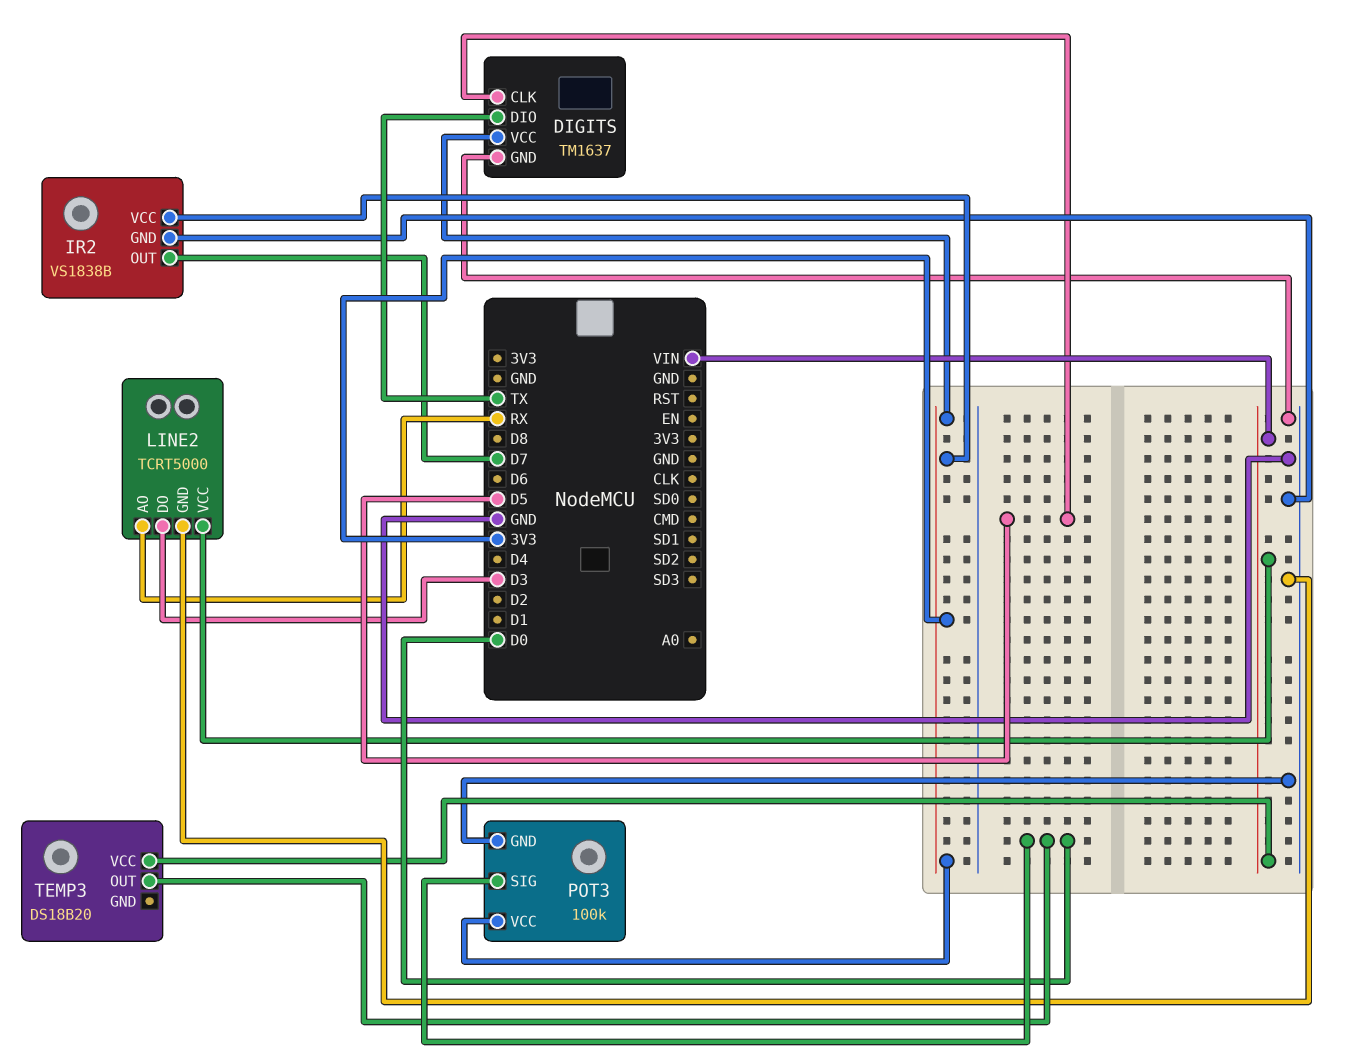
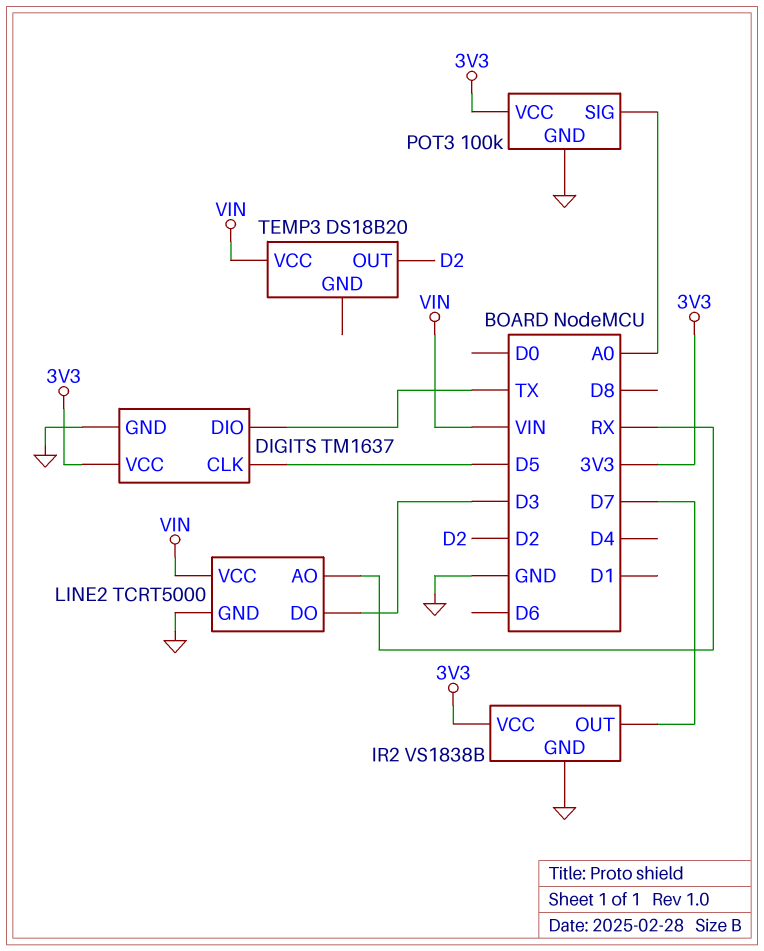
POT3 pin SIG: D0 -> A0
TEMP3 pin OUT: D0 -> D2

